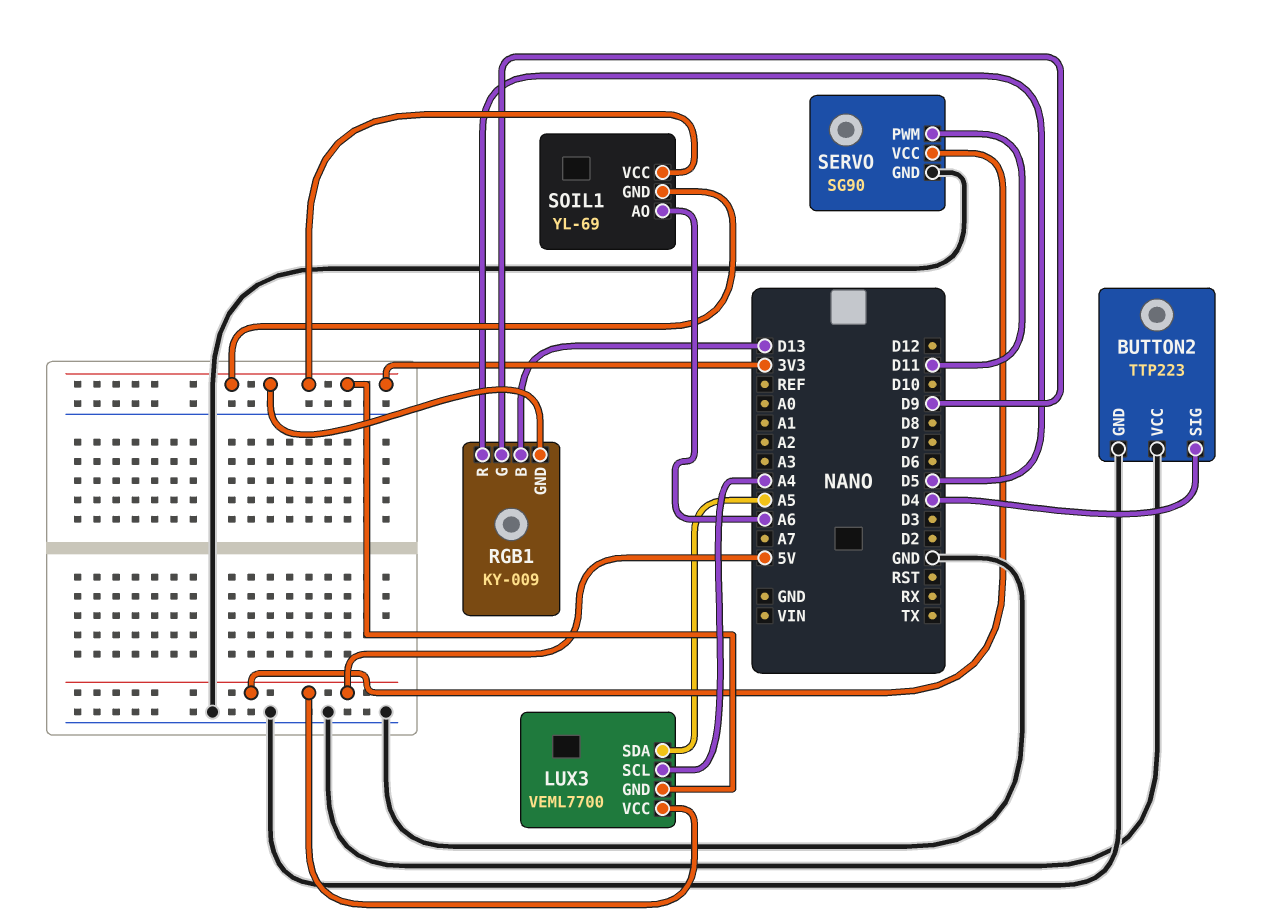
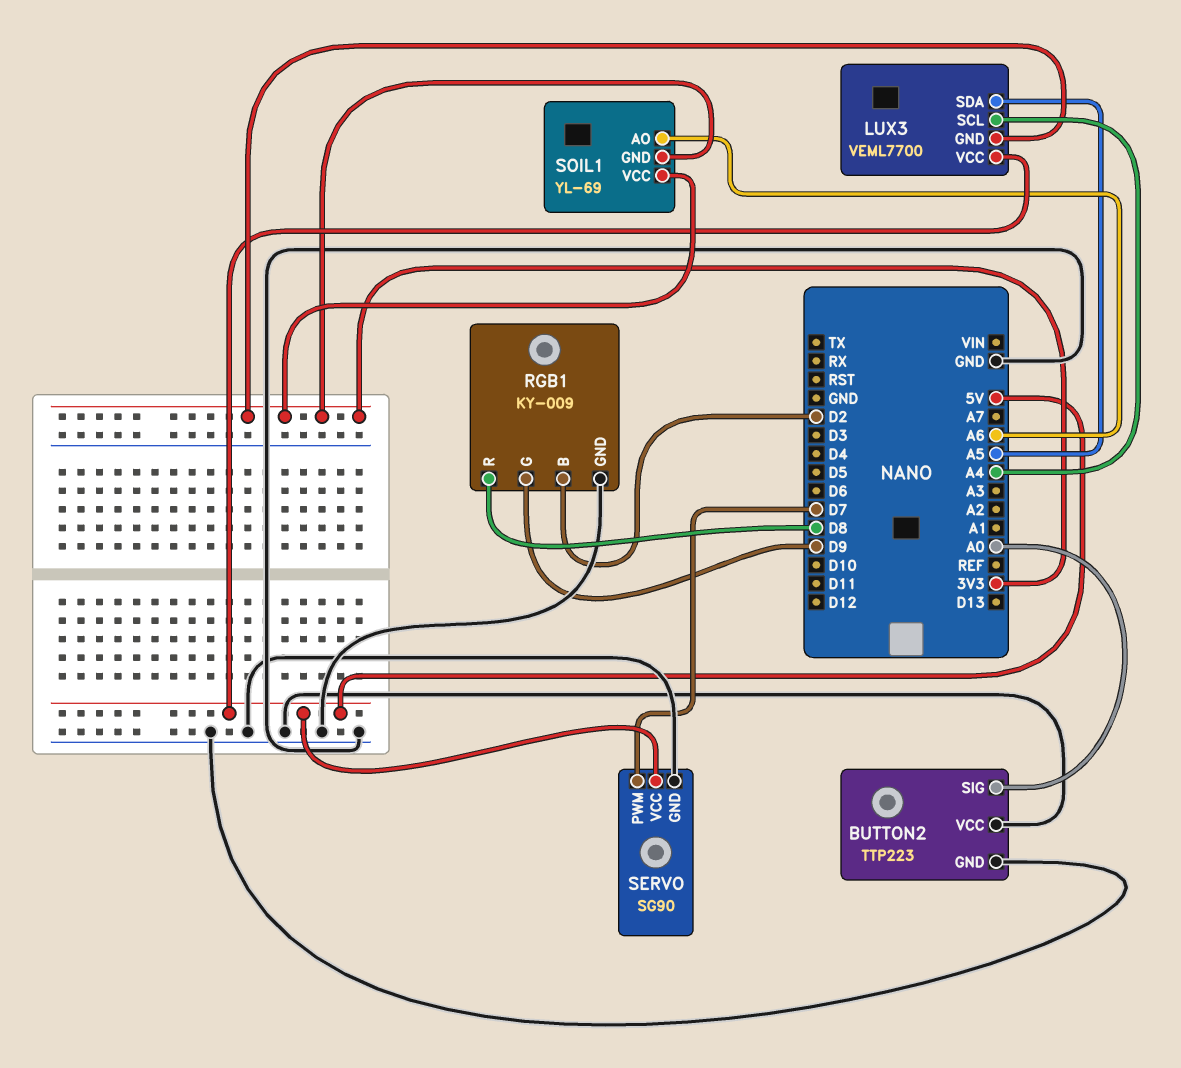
BUTTON2 pin SIG: D4 -> A0
RGB1 pin B: D13 -> D2
RGB1 pin GND: 3V3 -> GND
RGB1 pin R: D5 -> D8
SERVO pin PWM: D11 -> D7

